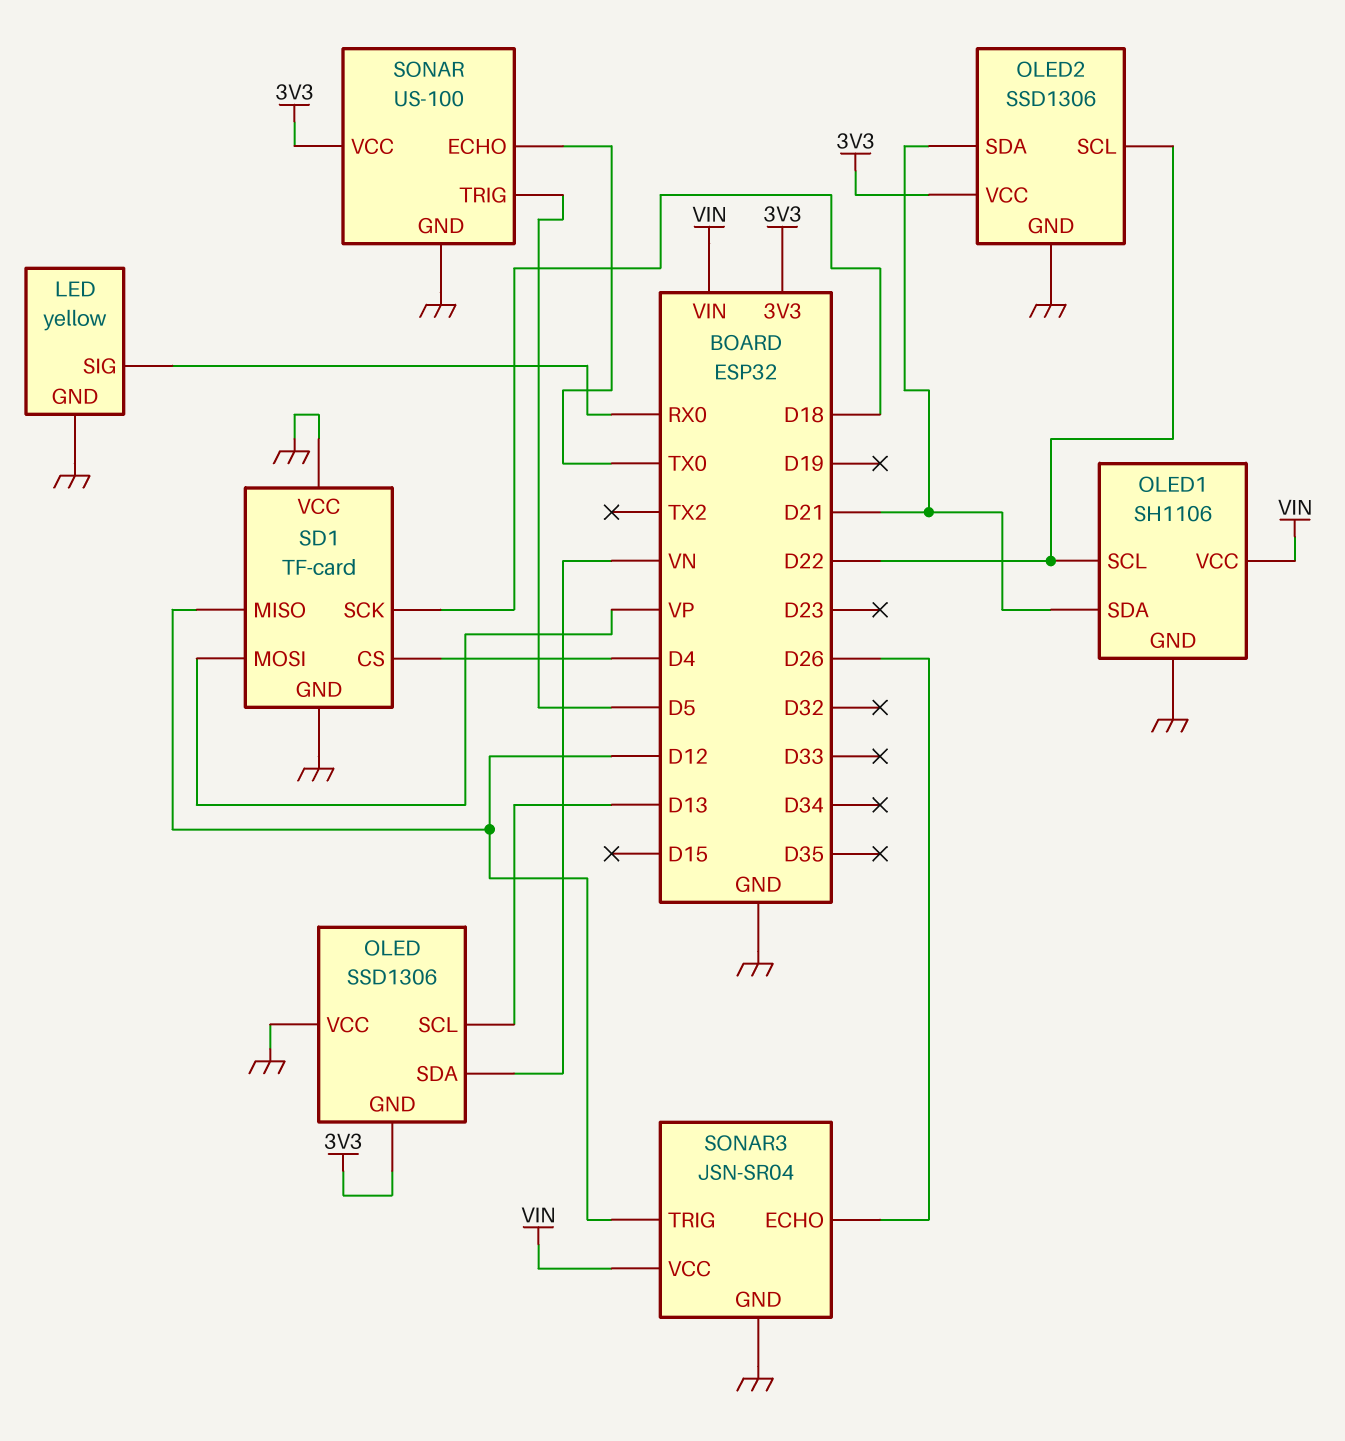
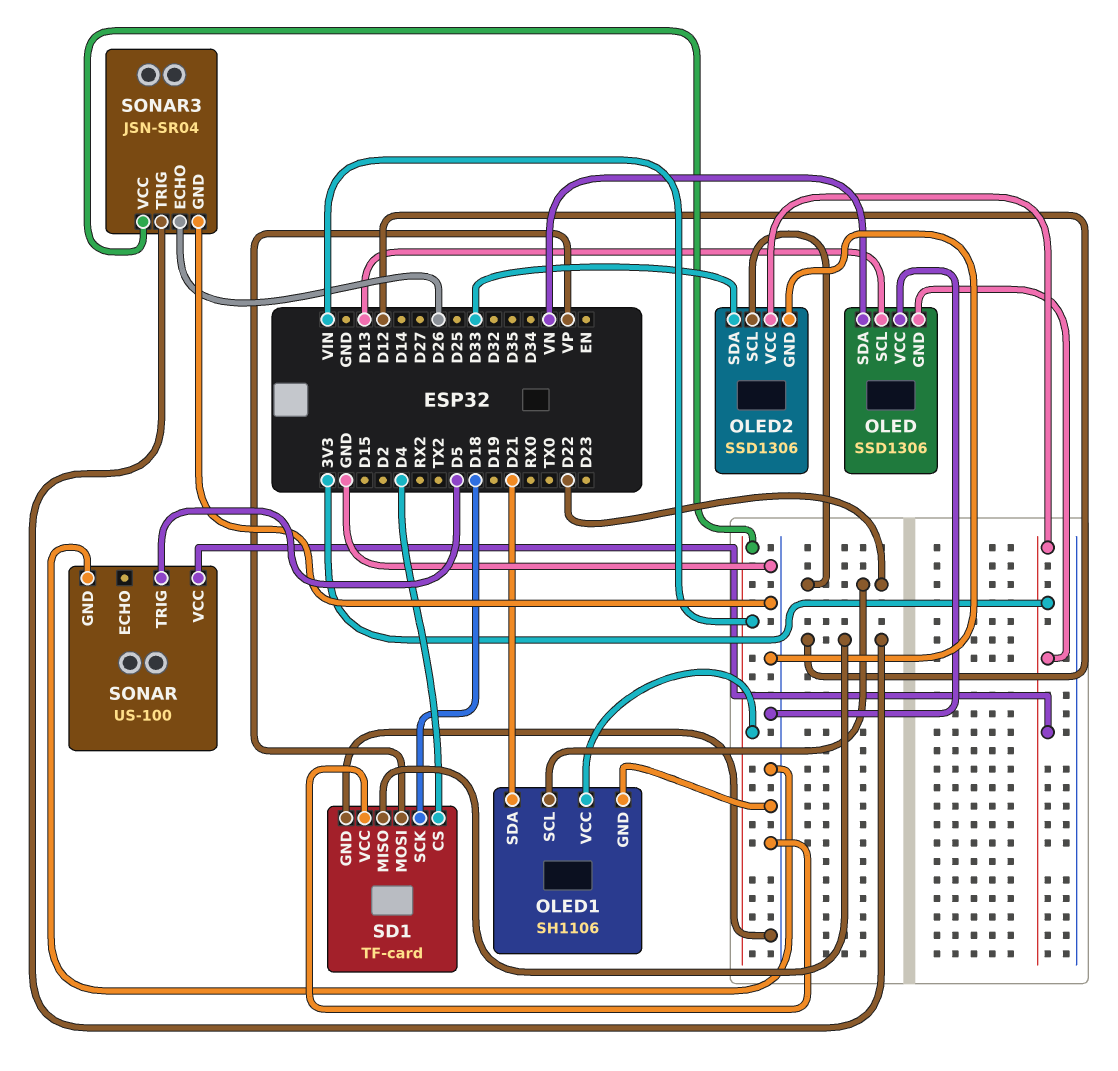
LED: yellow -> none
LED pin GND: GND -> none
LED pin SIG: RX0 -> none
OLED2 pin SDA: D21 -> D33
SONAR pin ECHO: TX0 -> none

